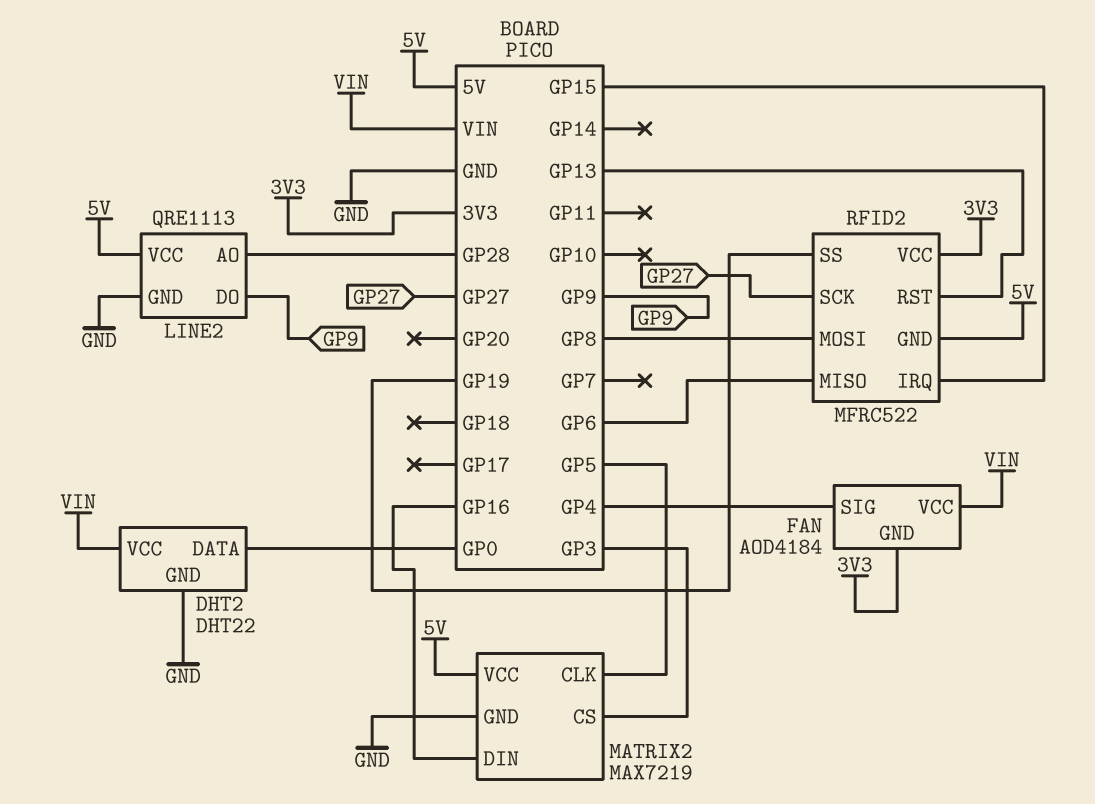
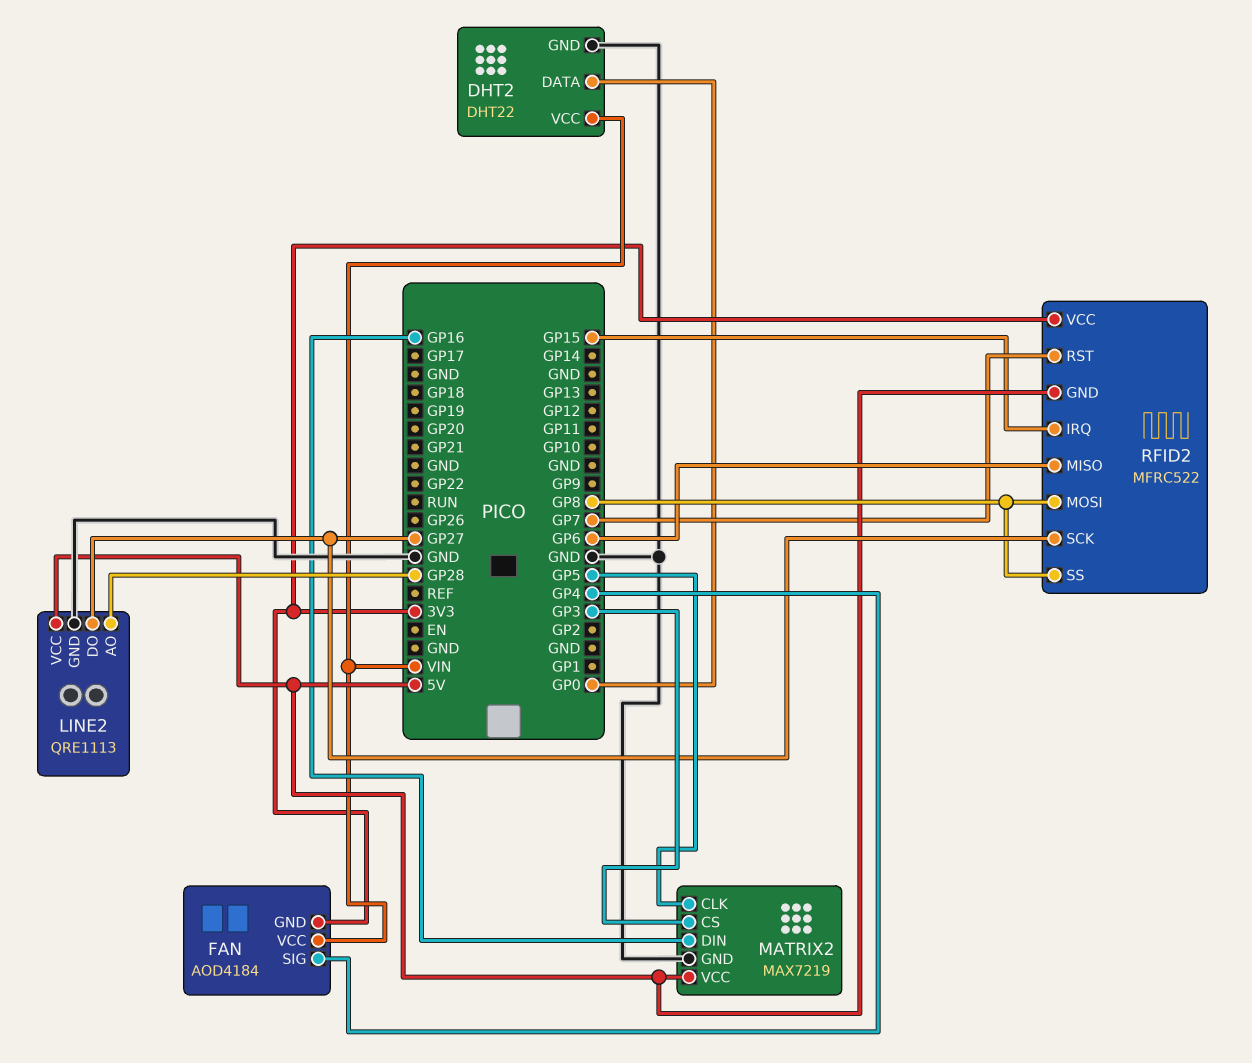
LINE2 pin DO: GP9 -> GP27
RFID2 pin RST: GP13 -> GP7
RFID2 pin SS: GP19 -> GP8

